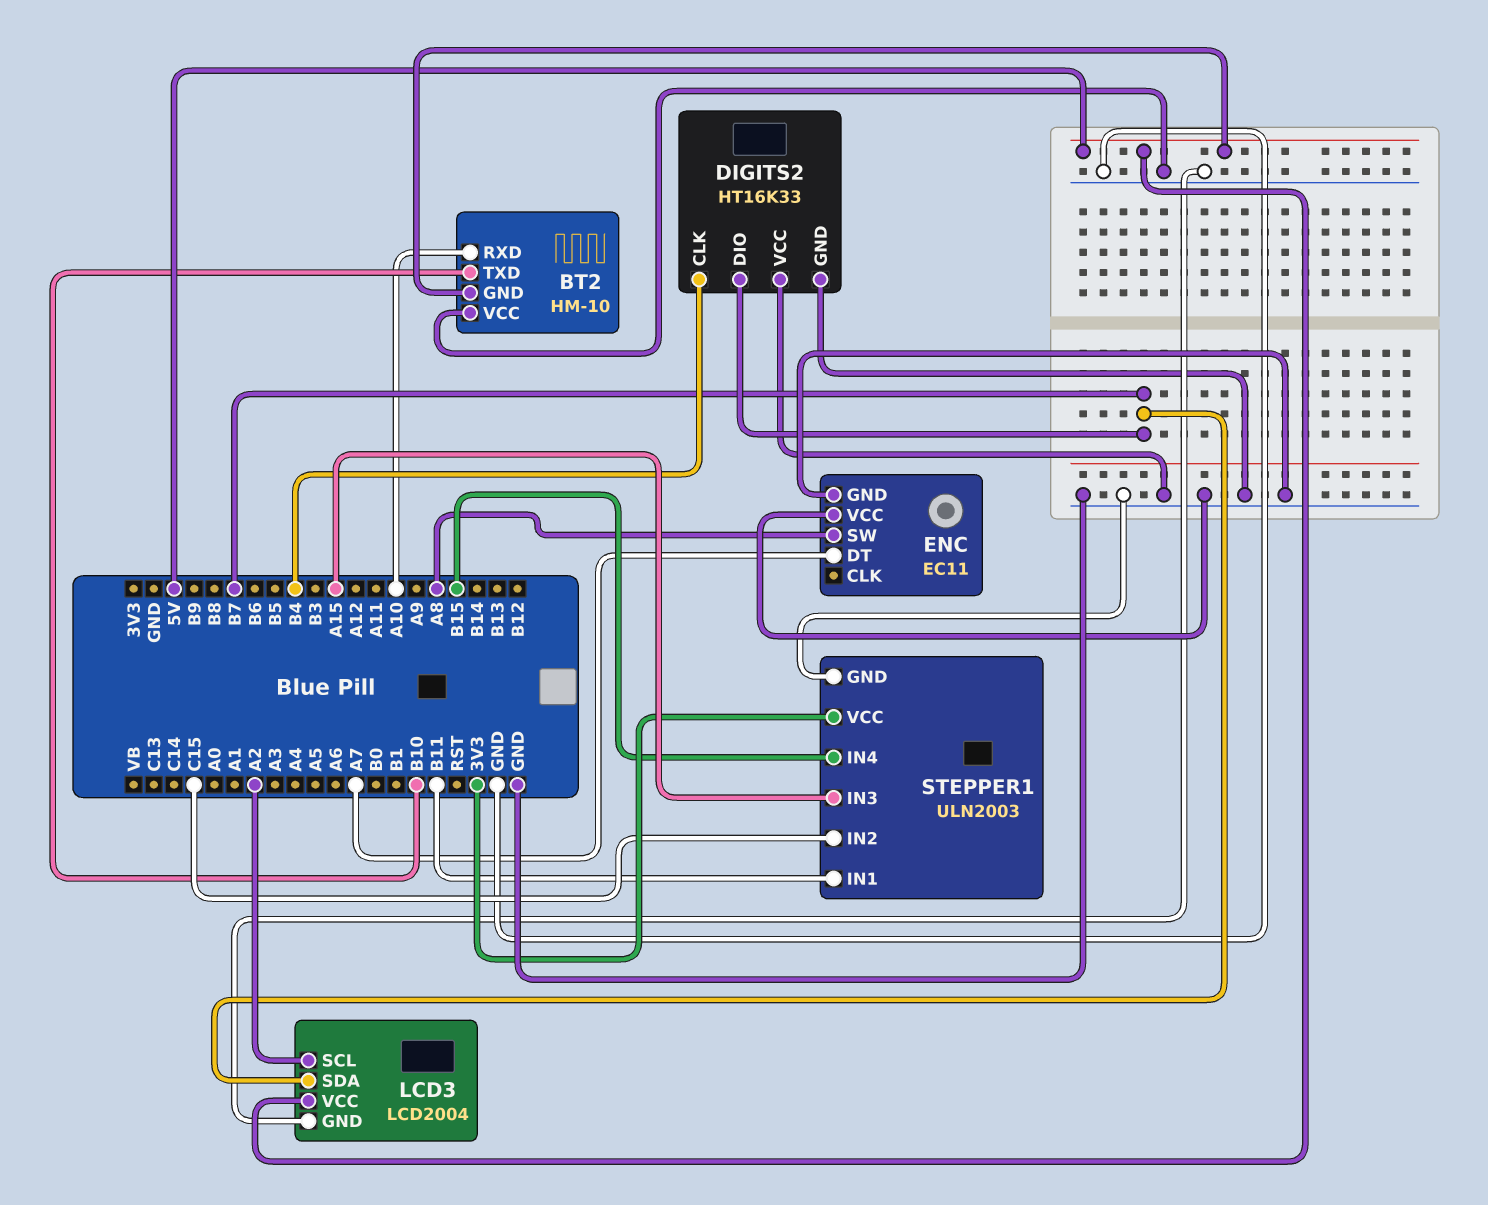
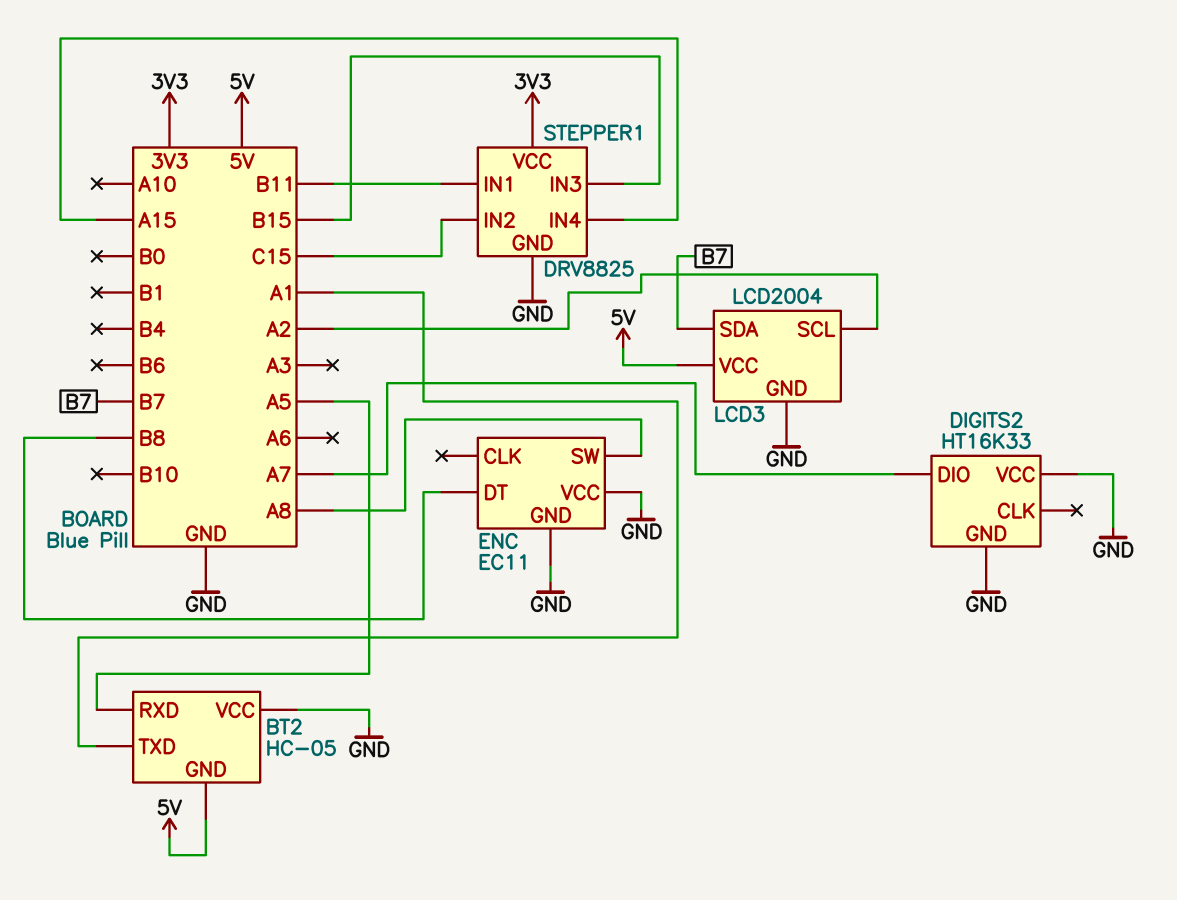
BT2: HM-10 -> HC-05
BT2 pin RXD: A10 -> A5
BT2 pin TXD: B10 -> A1
DIGITS2 pin CLK: B4 -> none
DIGITS2 pin DIO: B7 -> A7
ENC pin DT: A7 -> B8
STEPPER1: ULN2003 -> DRV8825
STEPPER1 pin IN3: A15 -> B15
STEPPER1 pin IN4: B15 -> A15

